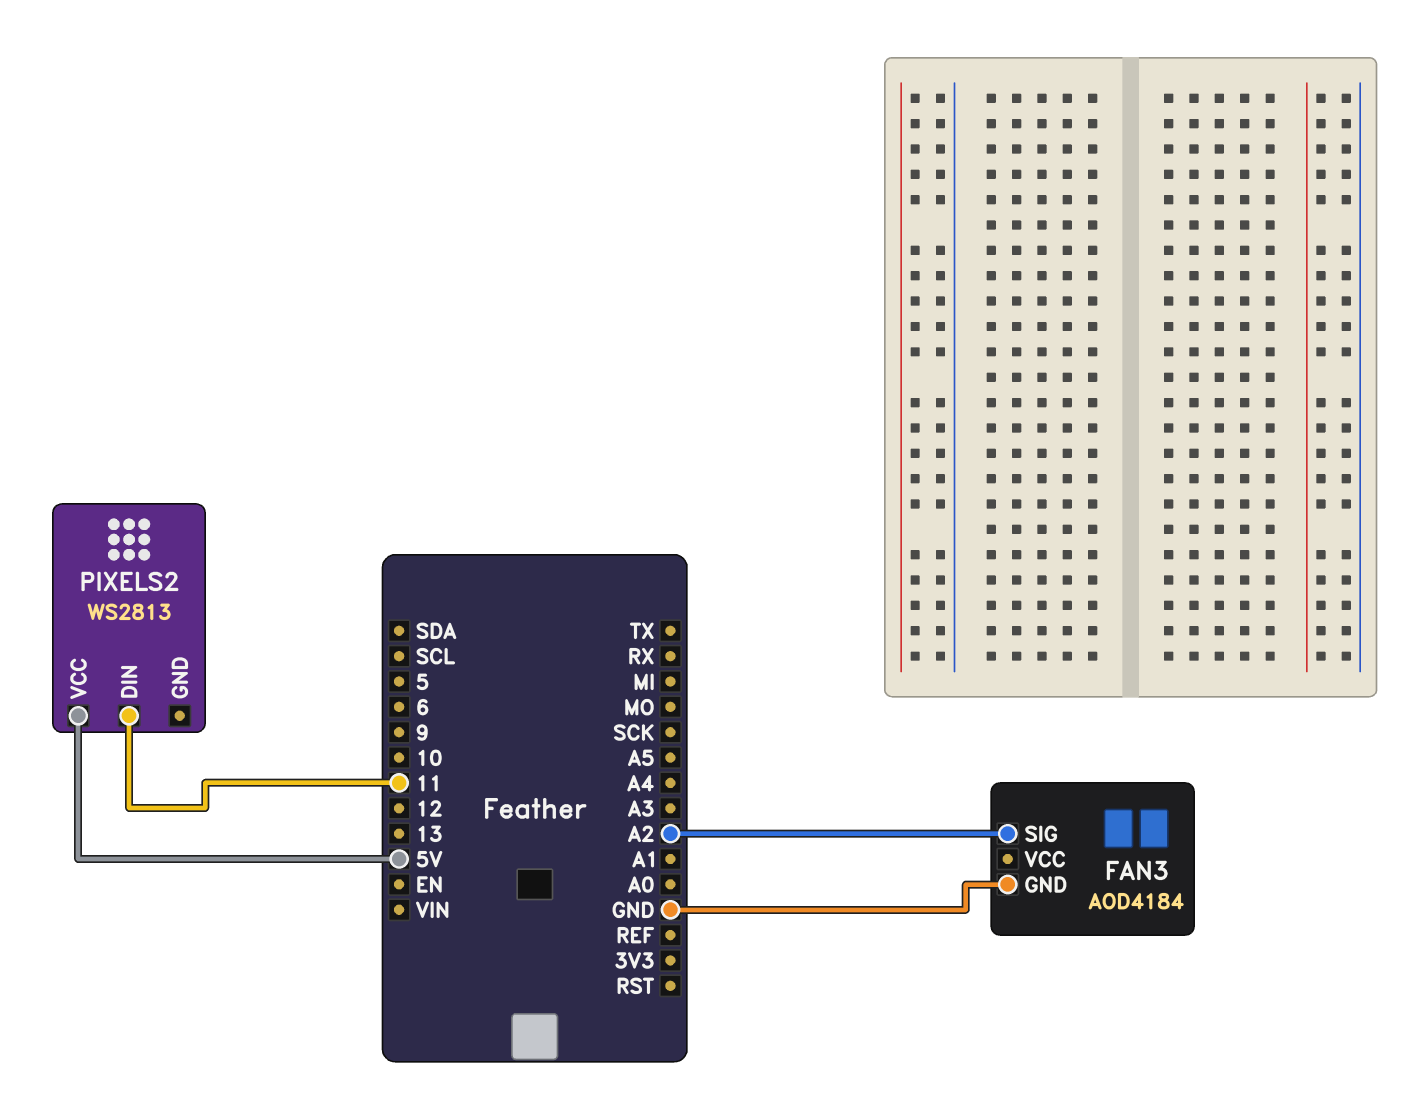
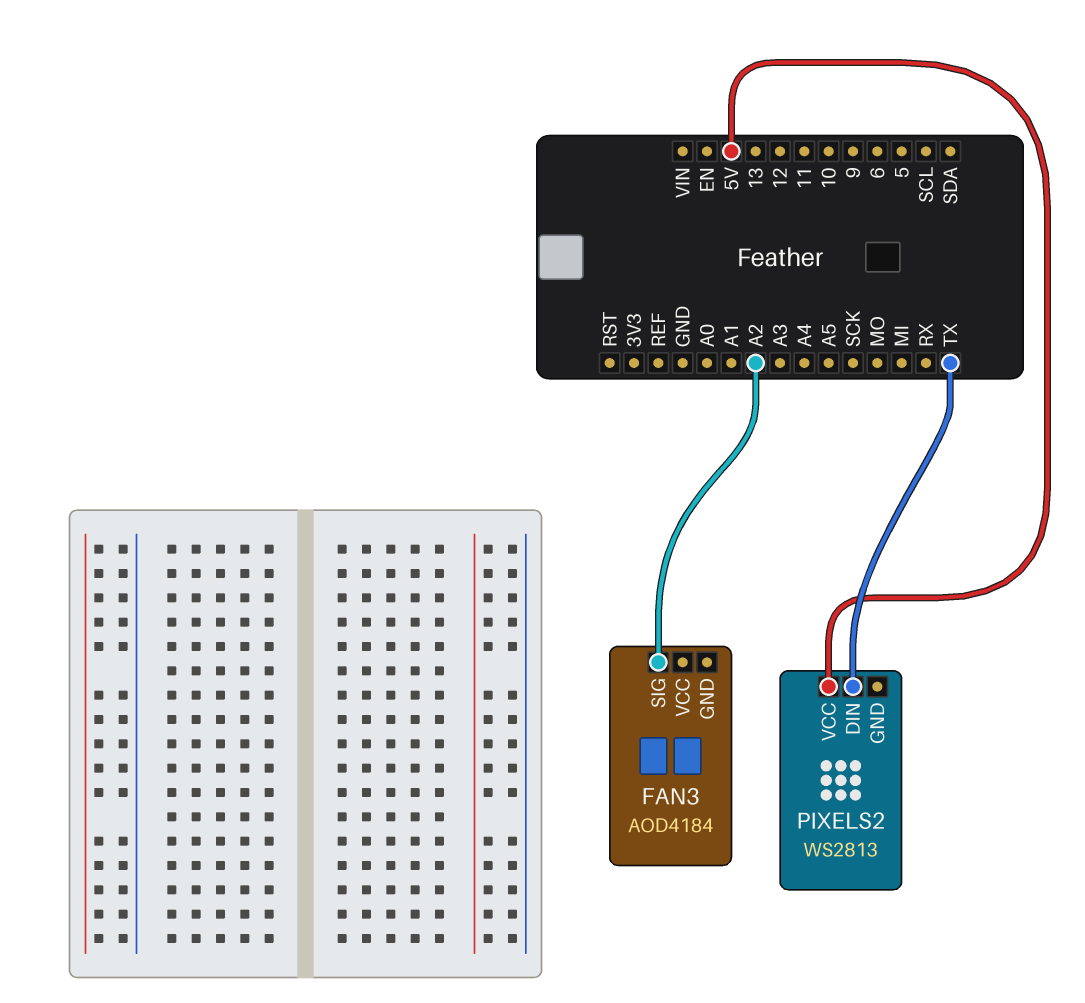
FAN3 pin GND: GND -> none
PIXELS2 pin DIN: 11 -> TX

